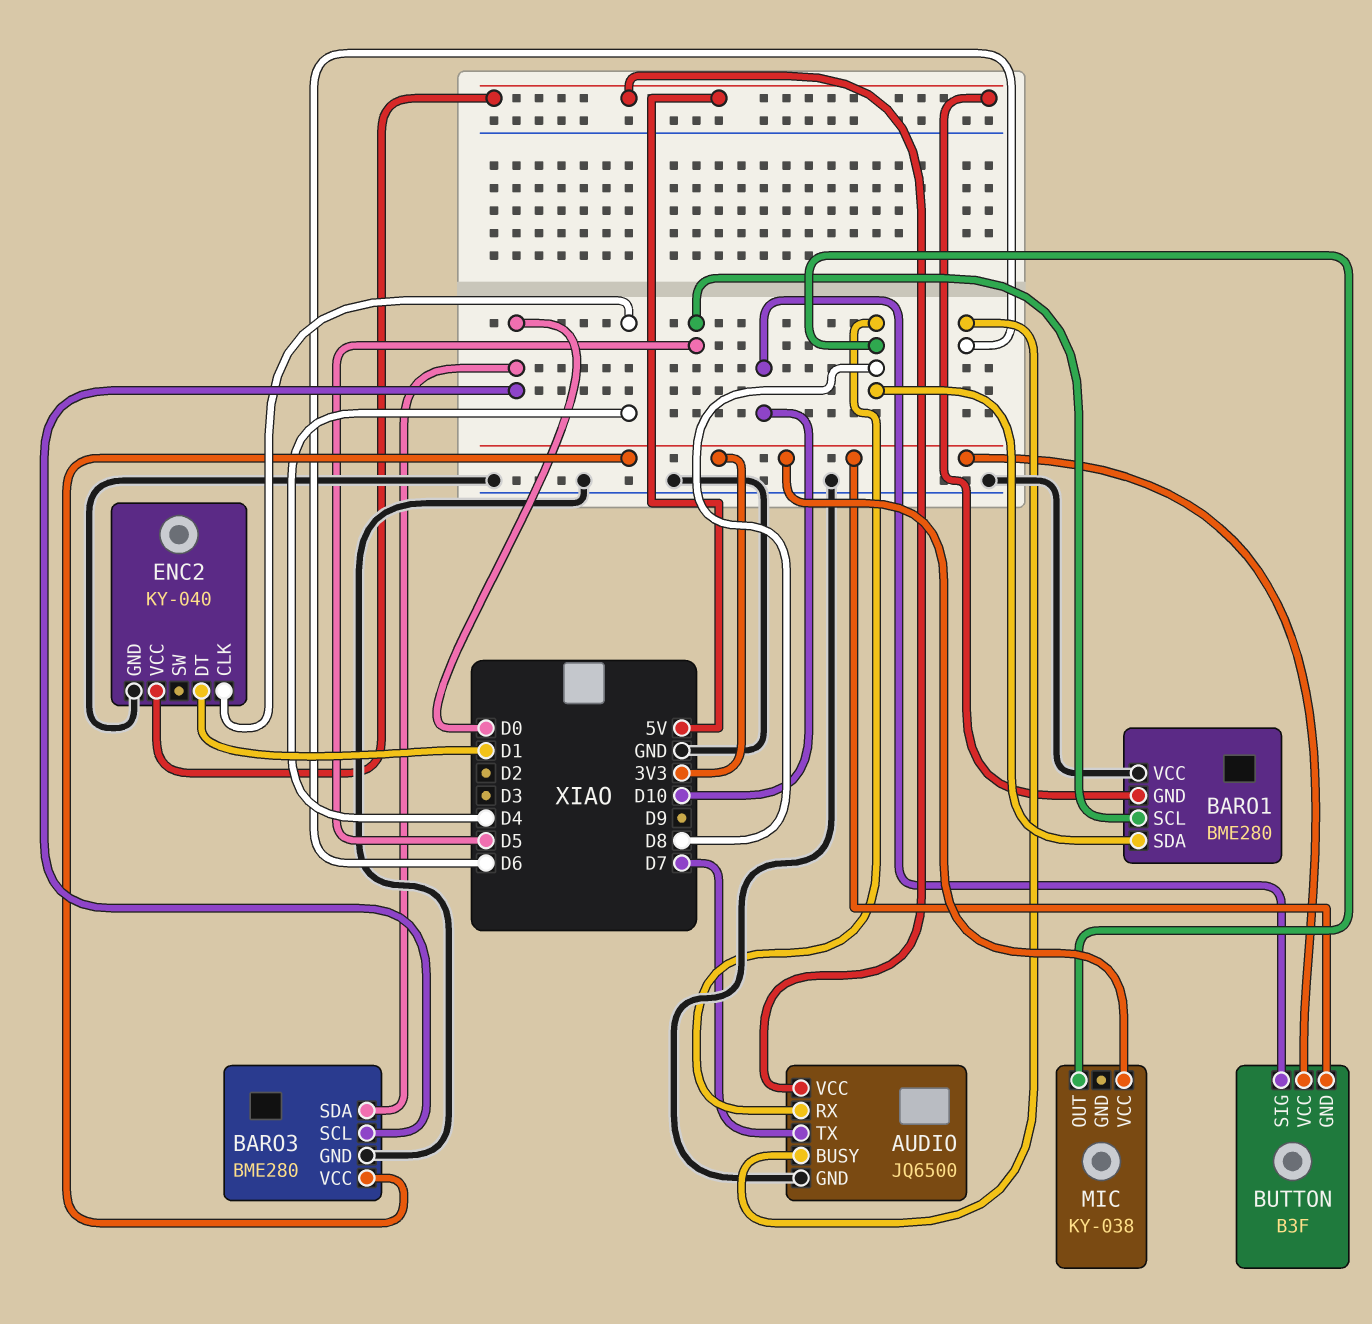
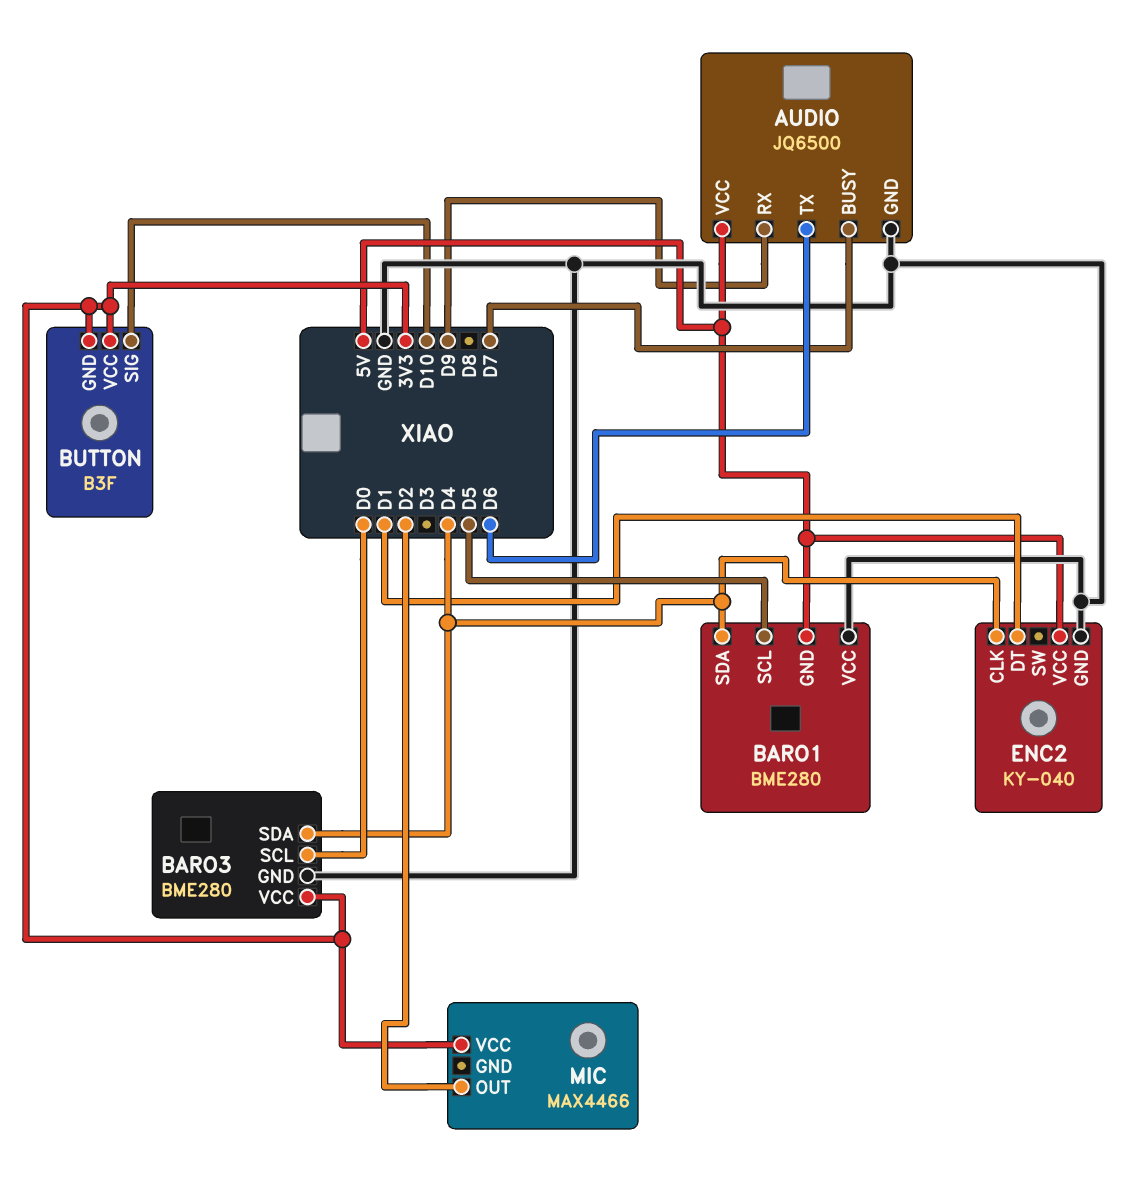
AUDIO pin BUSY: D6 -> D7
AUDIO pin RX: D8 -> D9
AUDIO pin TX: D7 -> D6
BARO1 pin SDA: D8 -> D4
BARO3 pin SDA: D0 -> D4
MIC: KY-038 -> MAX4466
MIC pin OUT: D8 -> D2

